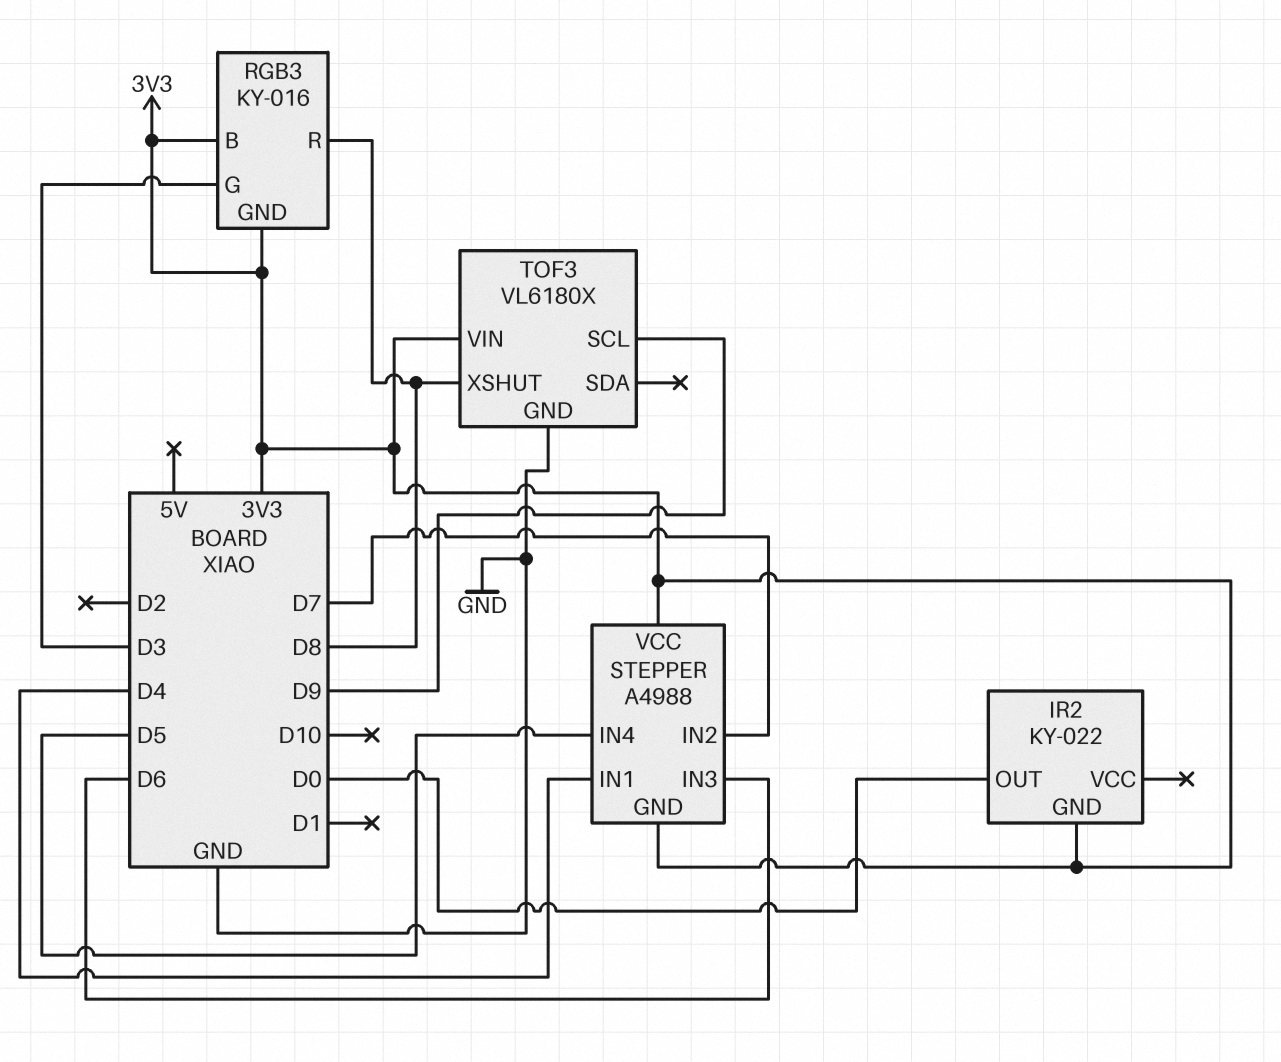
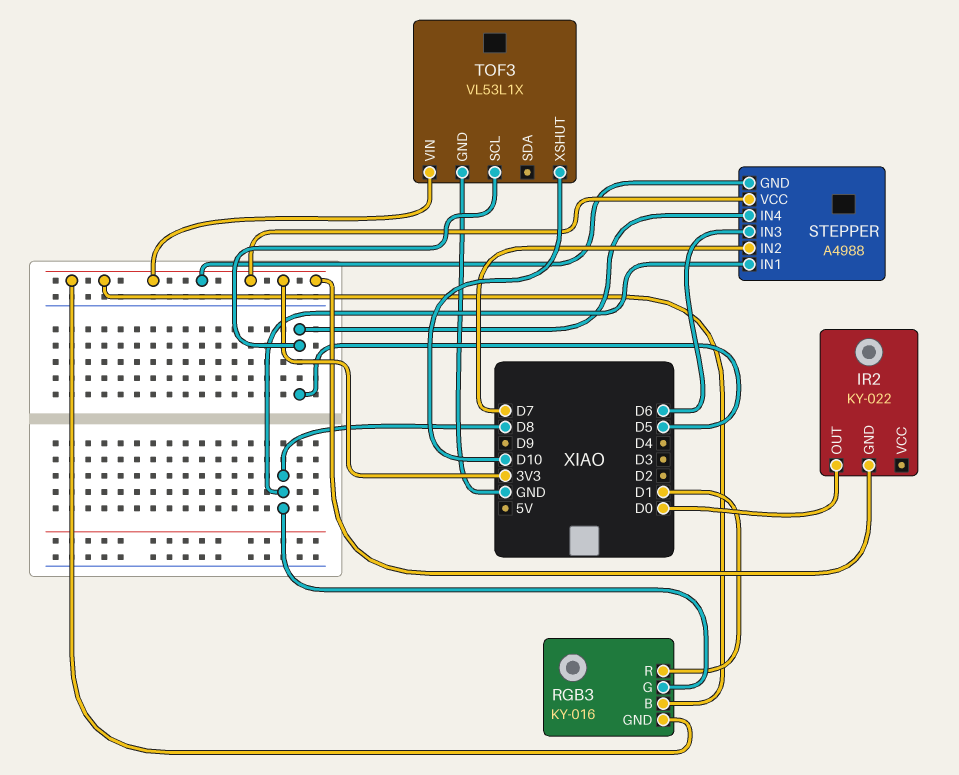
RGB3 pin G: D3 -> D8
RGB3 pin R: D8 -> D1
STEPPER pin IN1: D4 -> D8
TOF3: VL6180X -> VL53L1X
TOF3 pin SCL: D9 -> D5
TOF3 pin XSHUT: D8 -> D10

